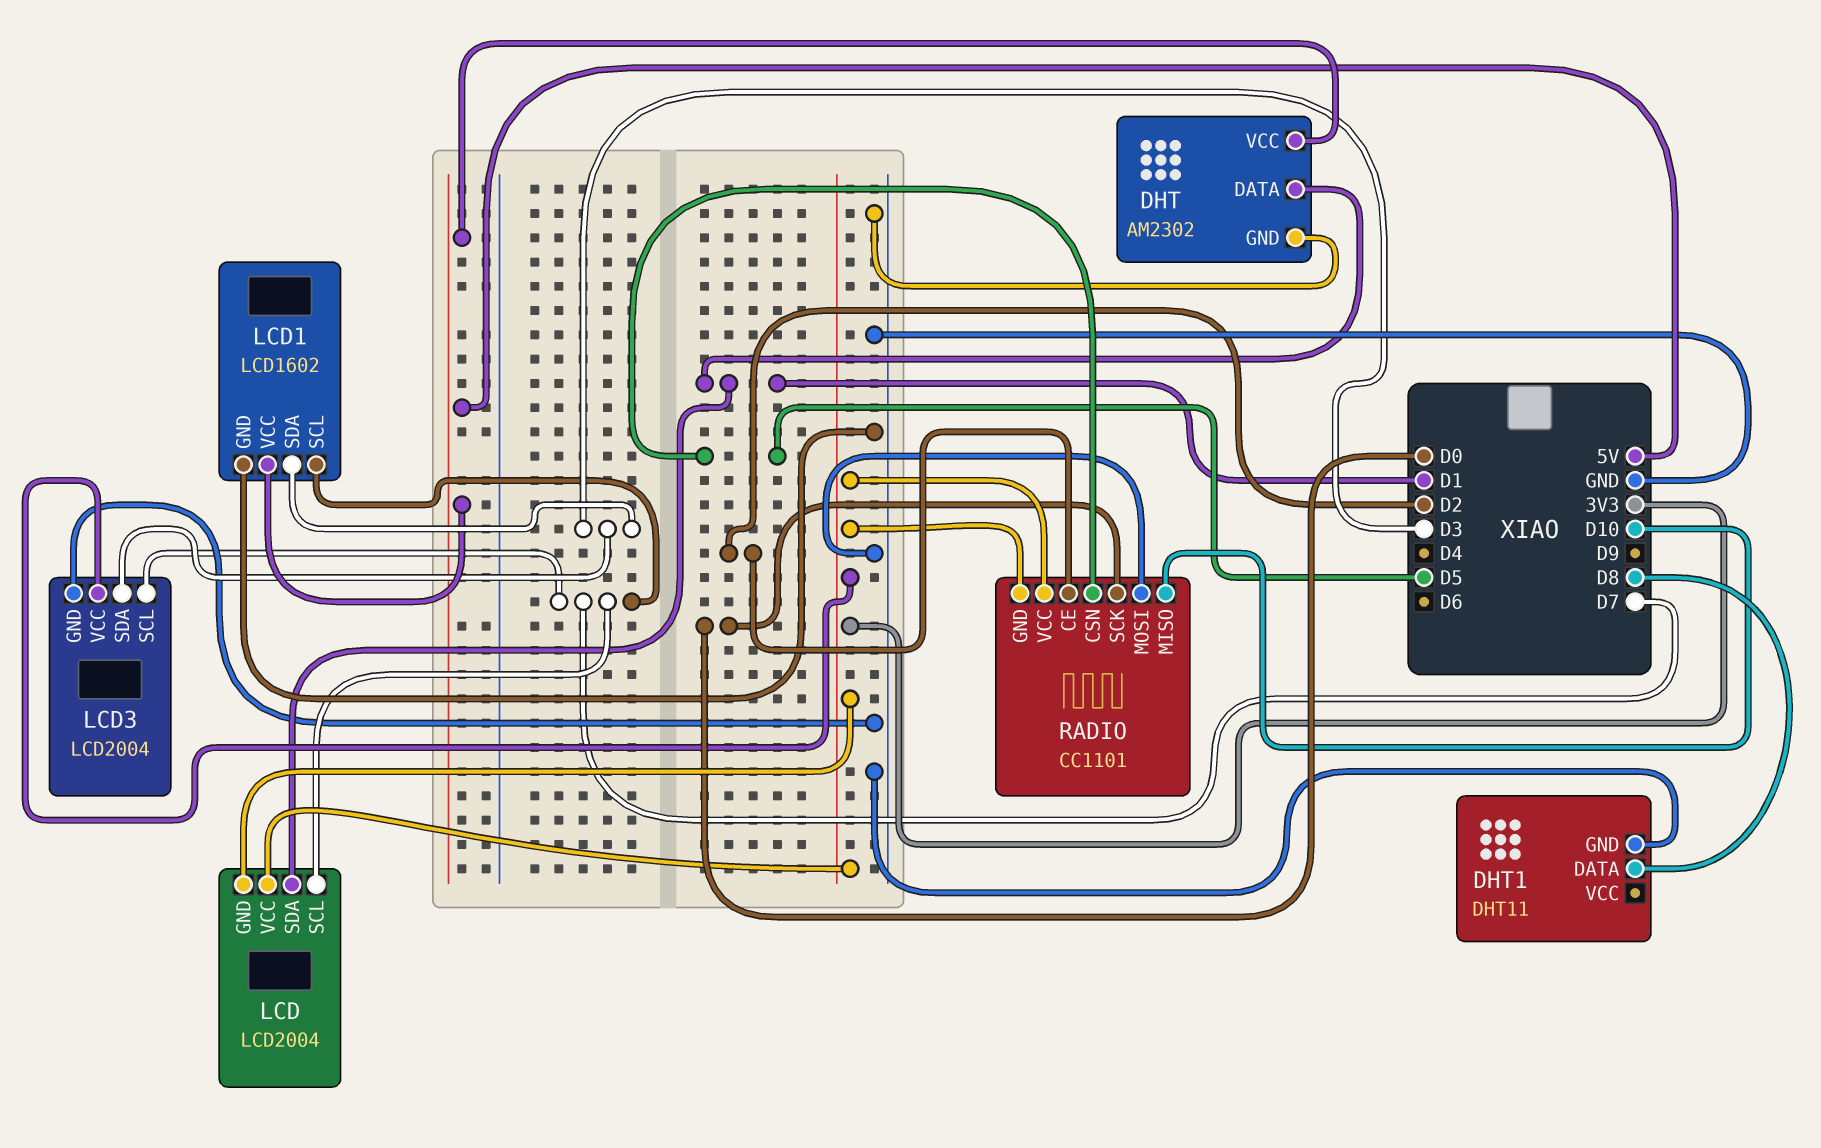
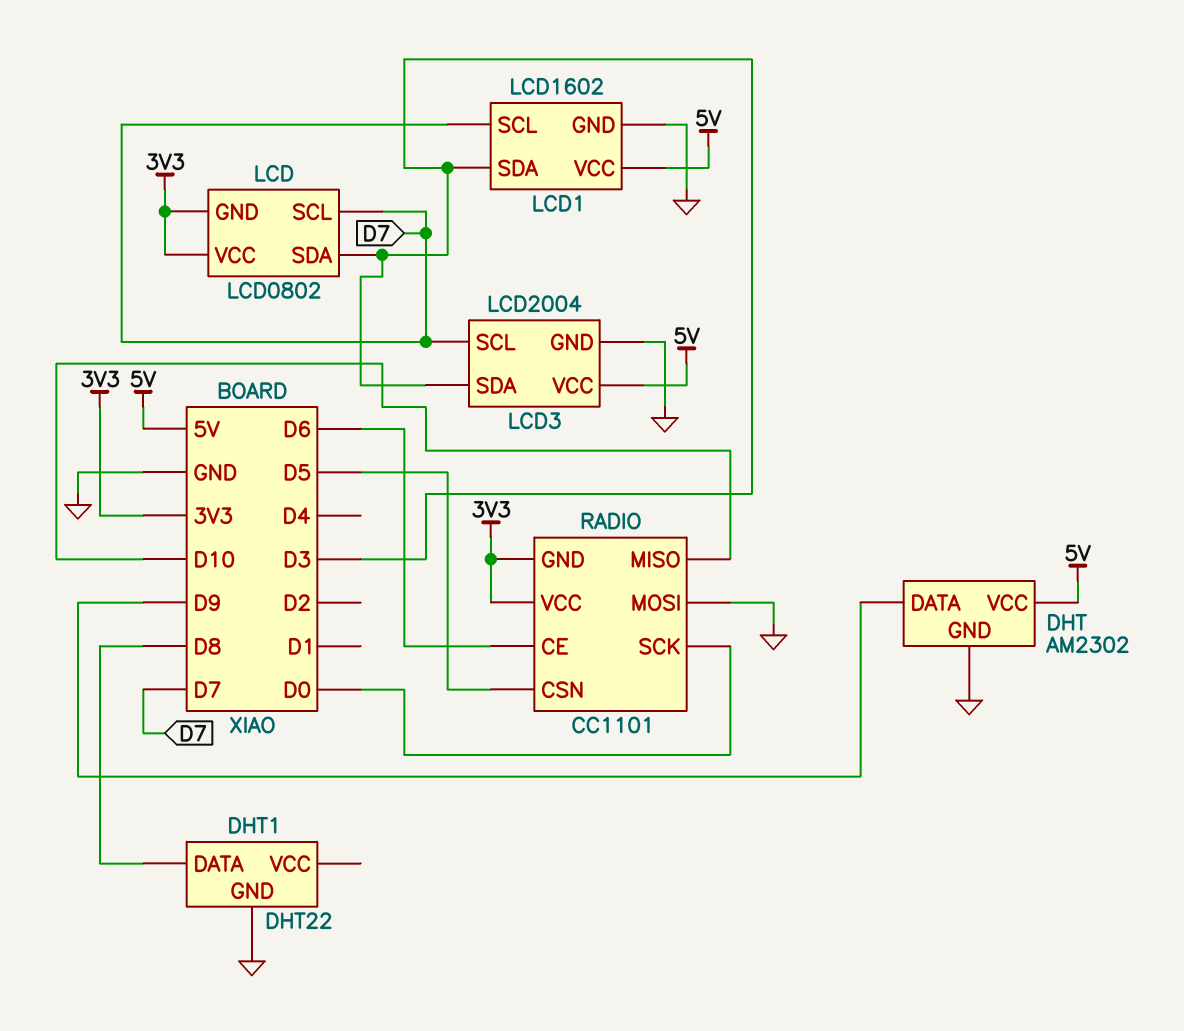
DHT pin DATA: D1 -> D9
DHT1: DHT11 -> DHT22
LCD: LCD2004 -> LCD0802
LCD pin SDA: D1 -> D3
LCD3 pin VCC: 3V3 -> 5V
RADIO pin CE: D2 -> D6

